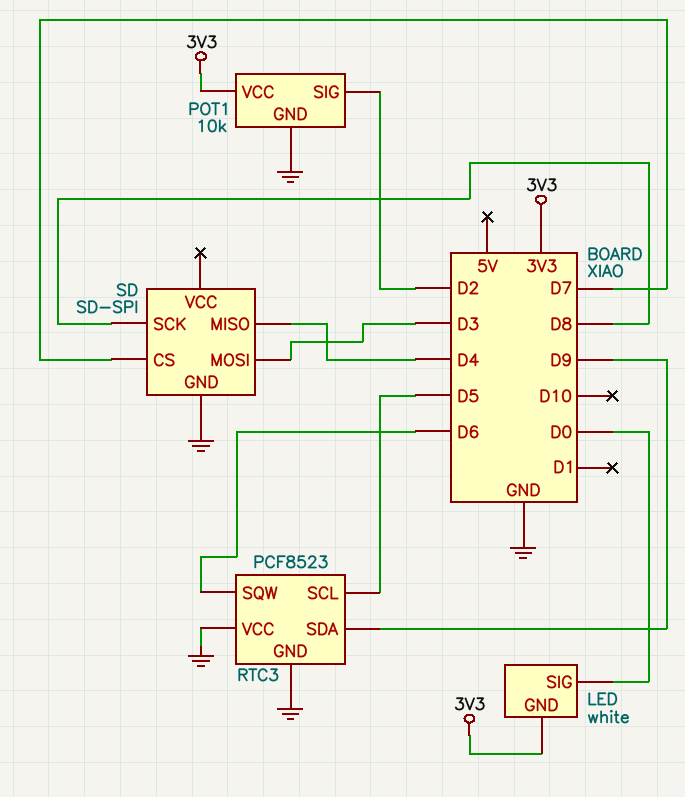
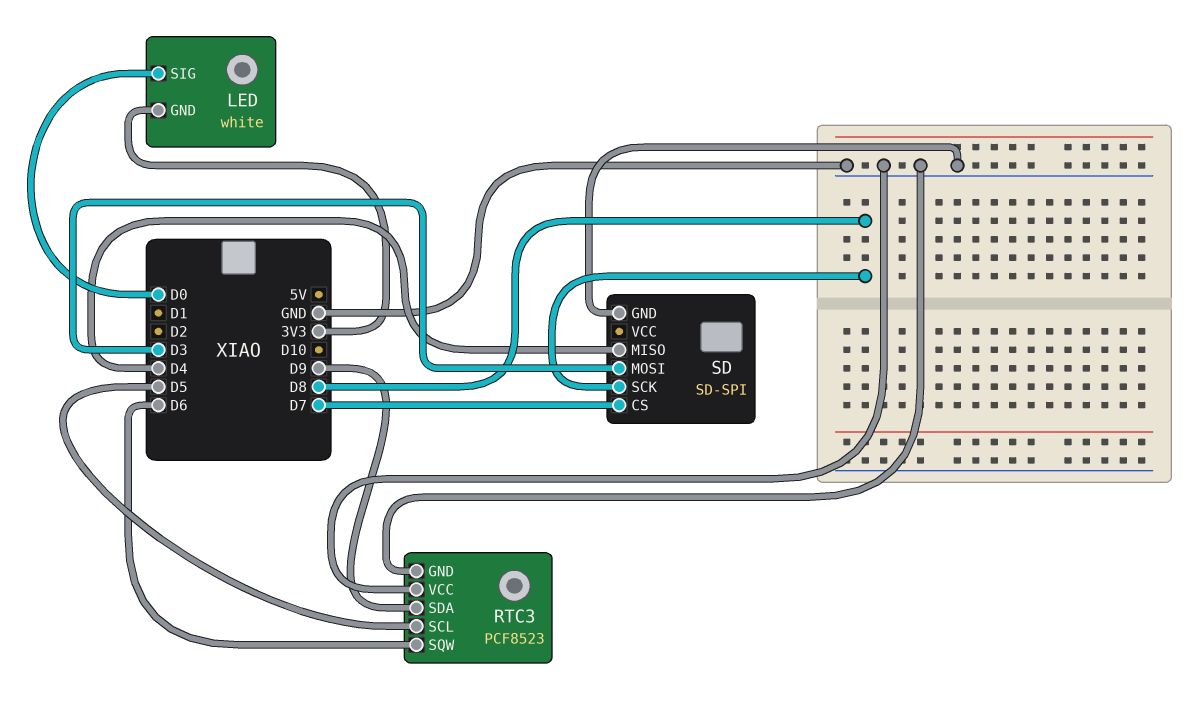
POT1: 10k -> none
POT1 pin GND: GND -> none
POT1 pin SIG: D2 -> none
POT1 pin VCC: 3V3 -> none

